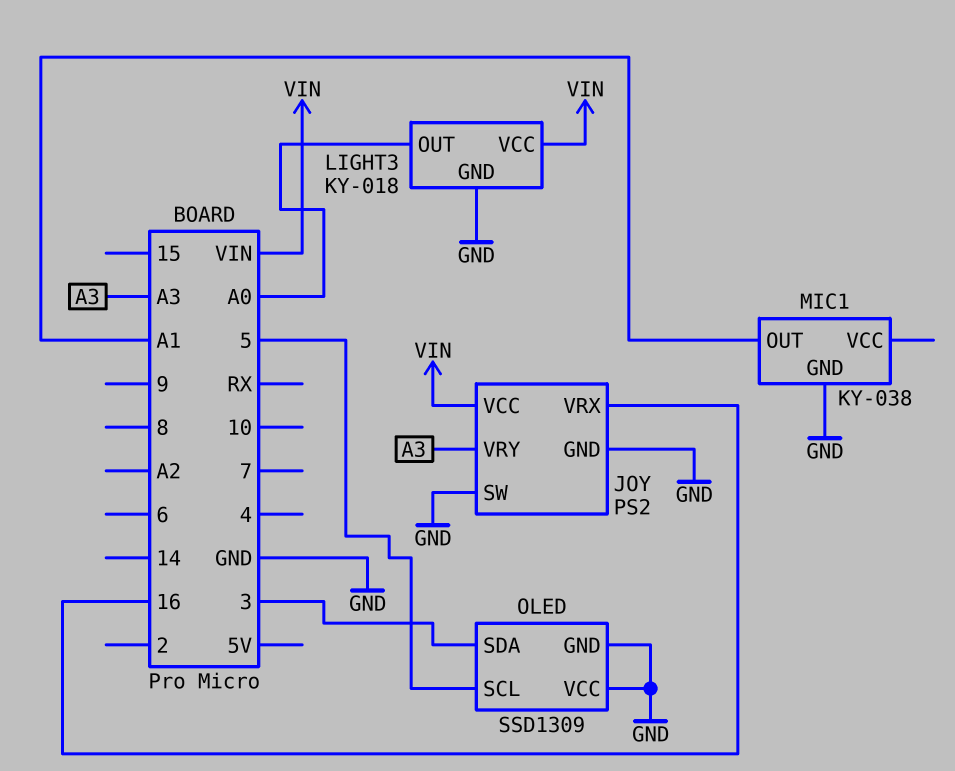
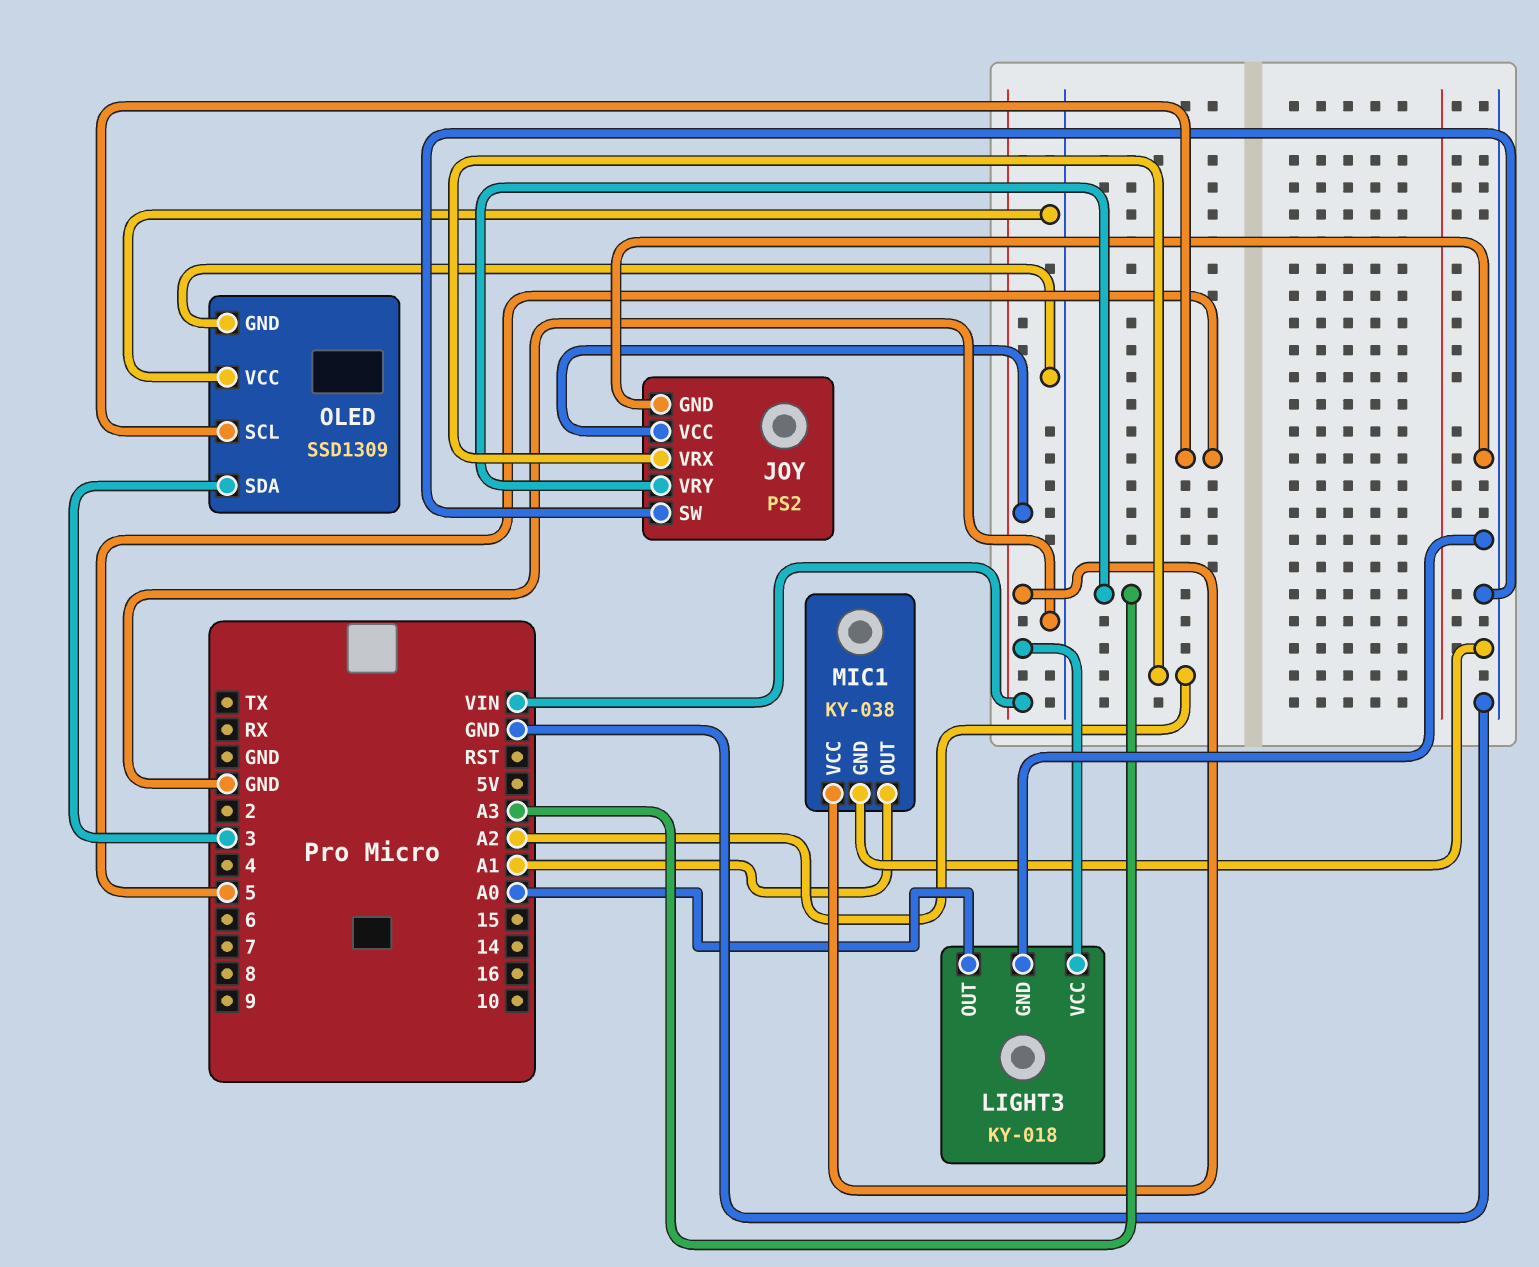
JOY pin VRX: 16 -> A2
MIC1 pin VCC: none -> VIN

